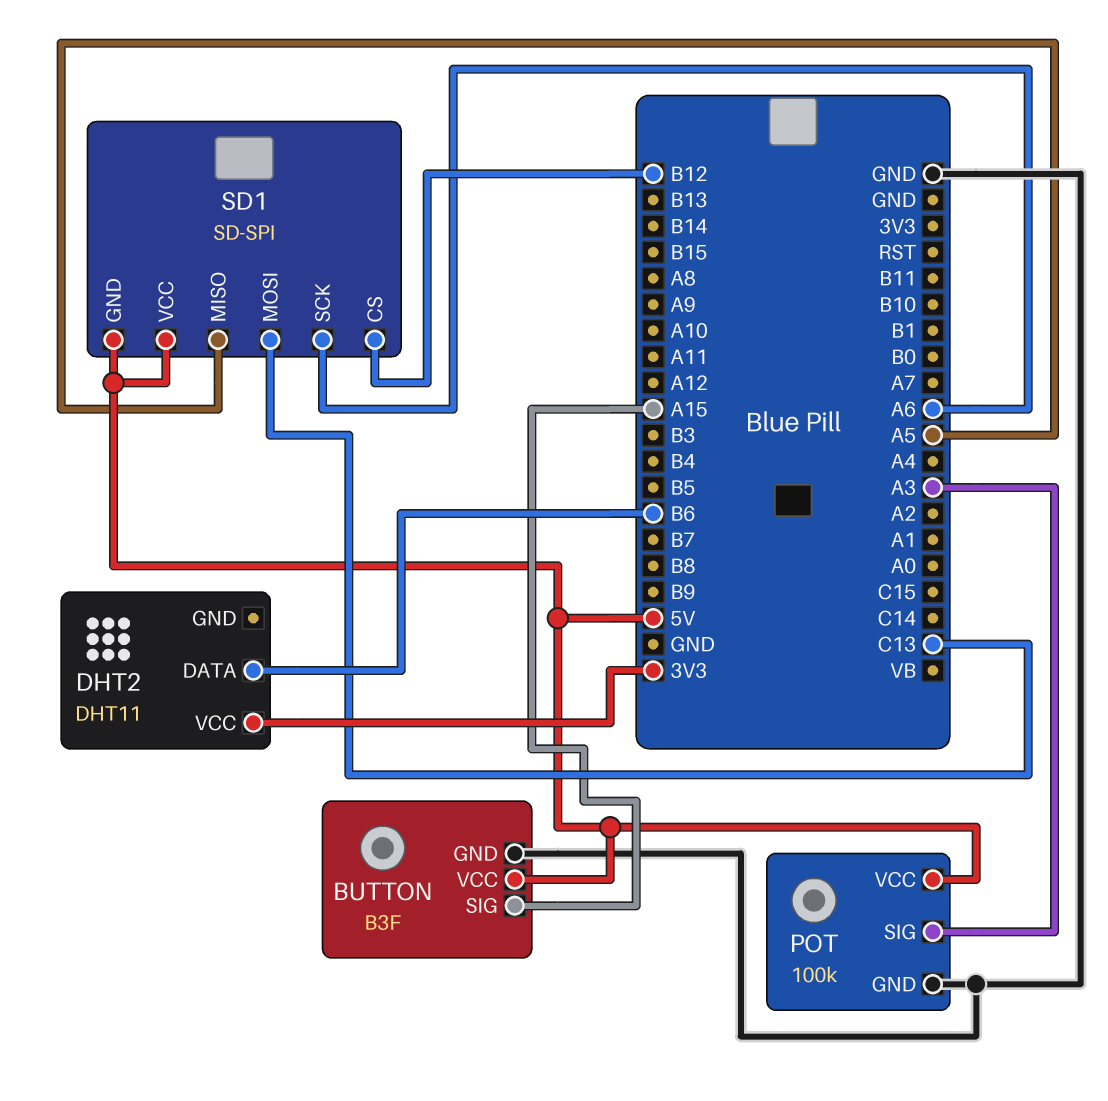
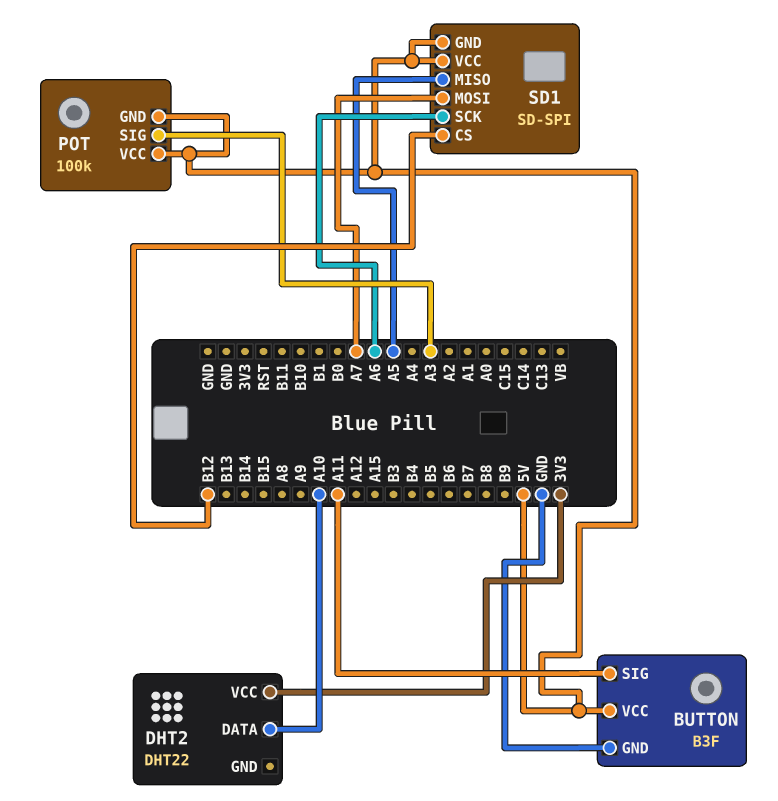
BUTTON pin SIG: A15 -> A11
DHT2: DHT11 -> DHT22
DHT2 pin DATA: B6 -> A10
POT pin GND: GND -> 5V
SD1 pin MOSI: C13 -> A7

